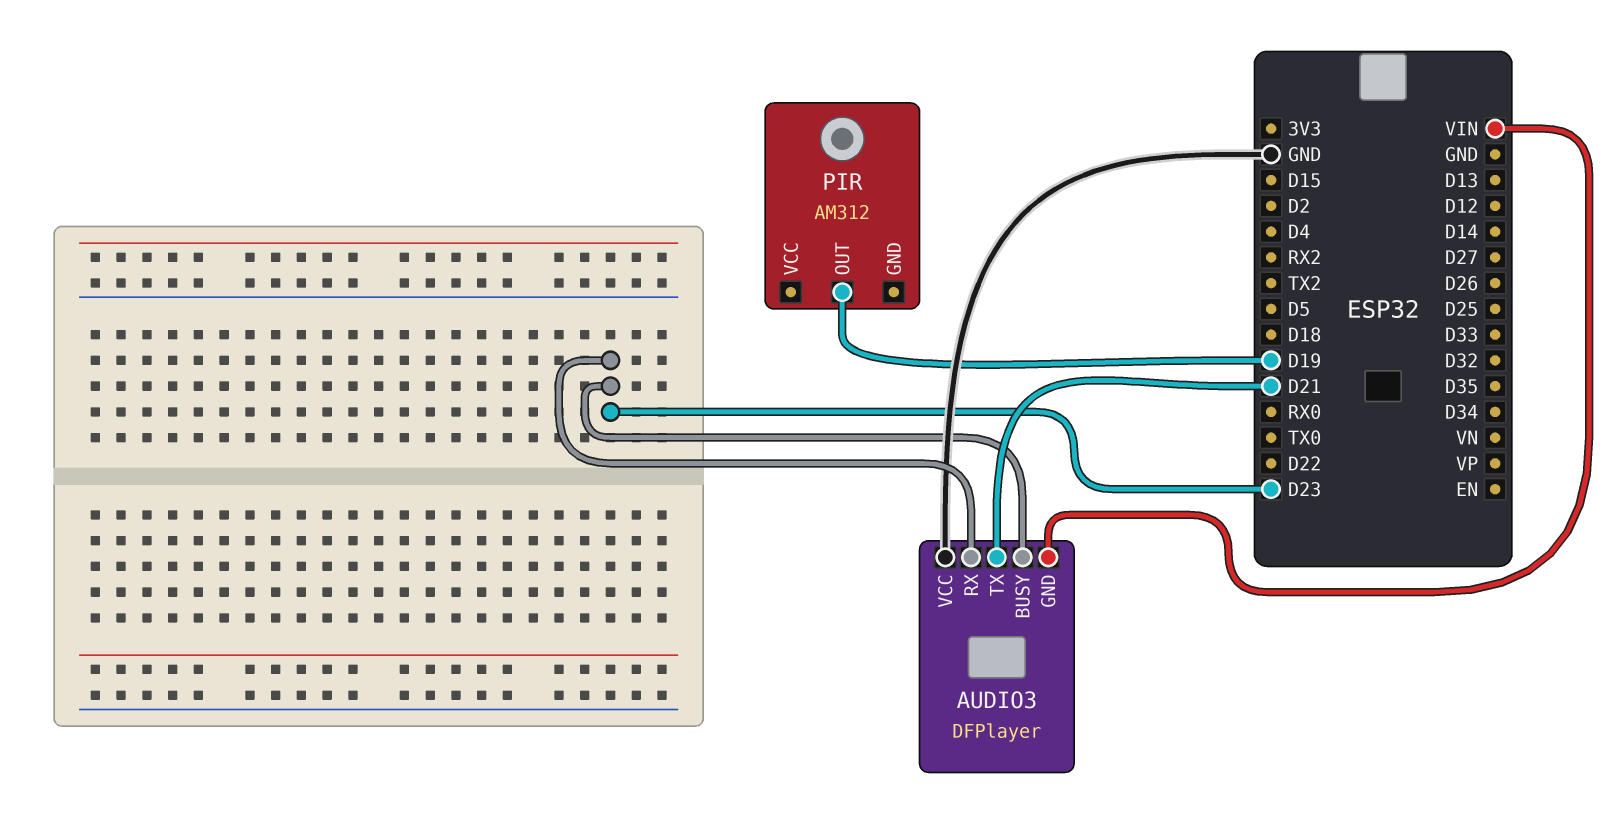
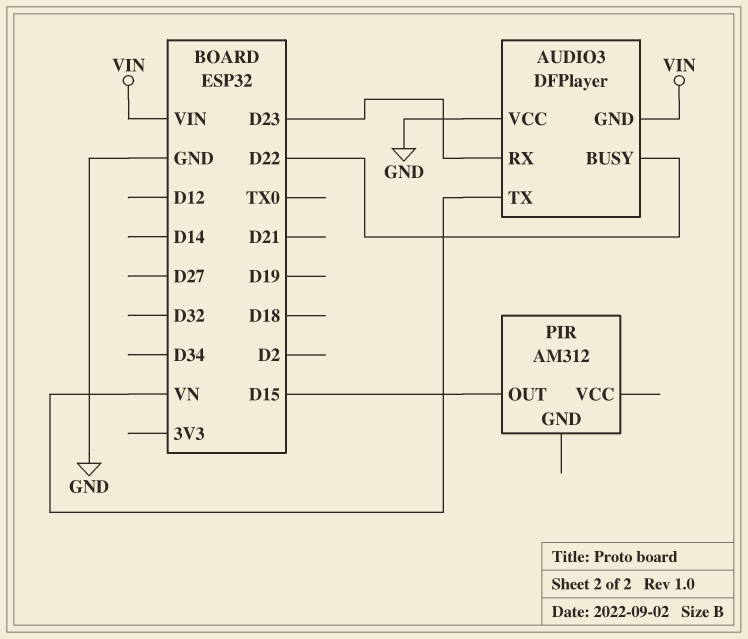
AUDIO3 pin BUSY: D23 -> D22
AUDIO3 pin TX: D21 -> VN
PIR pin OUT: D19 -> D15

